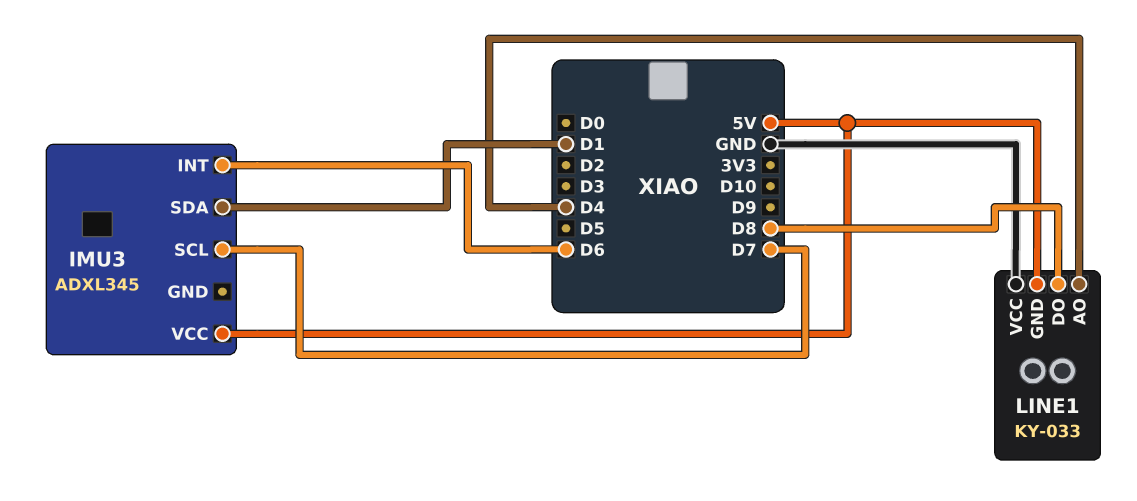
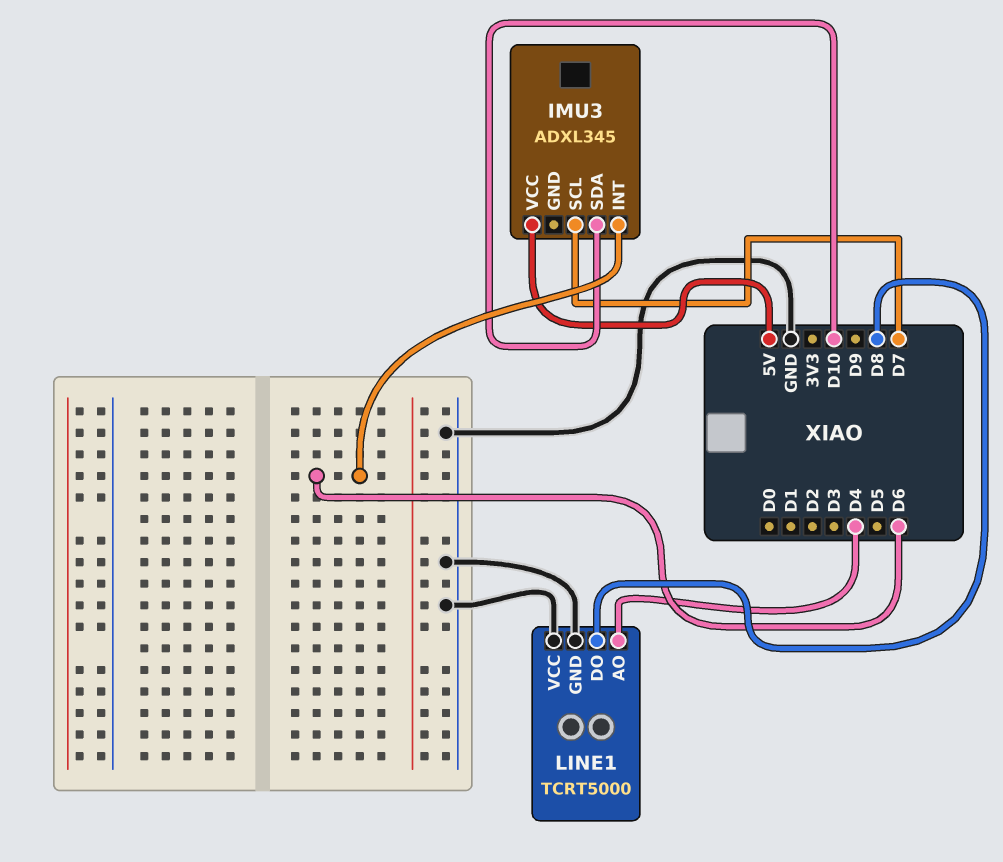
IMU3 pin SDA: D1 -> D10
LINE1: KY-033 -> TCRT5000
LINE1 pin GND: 5V -> GND

